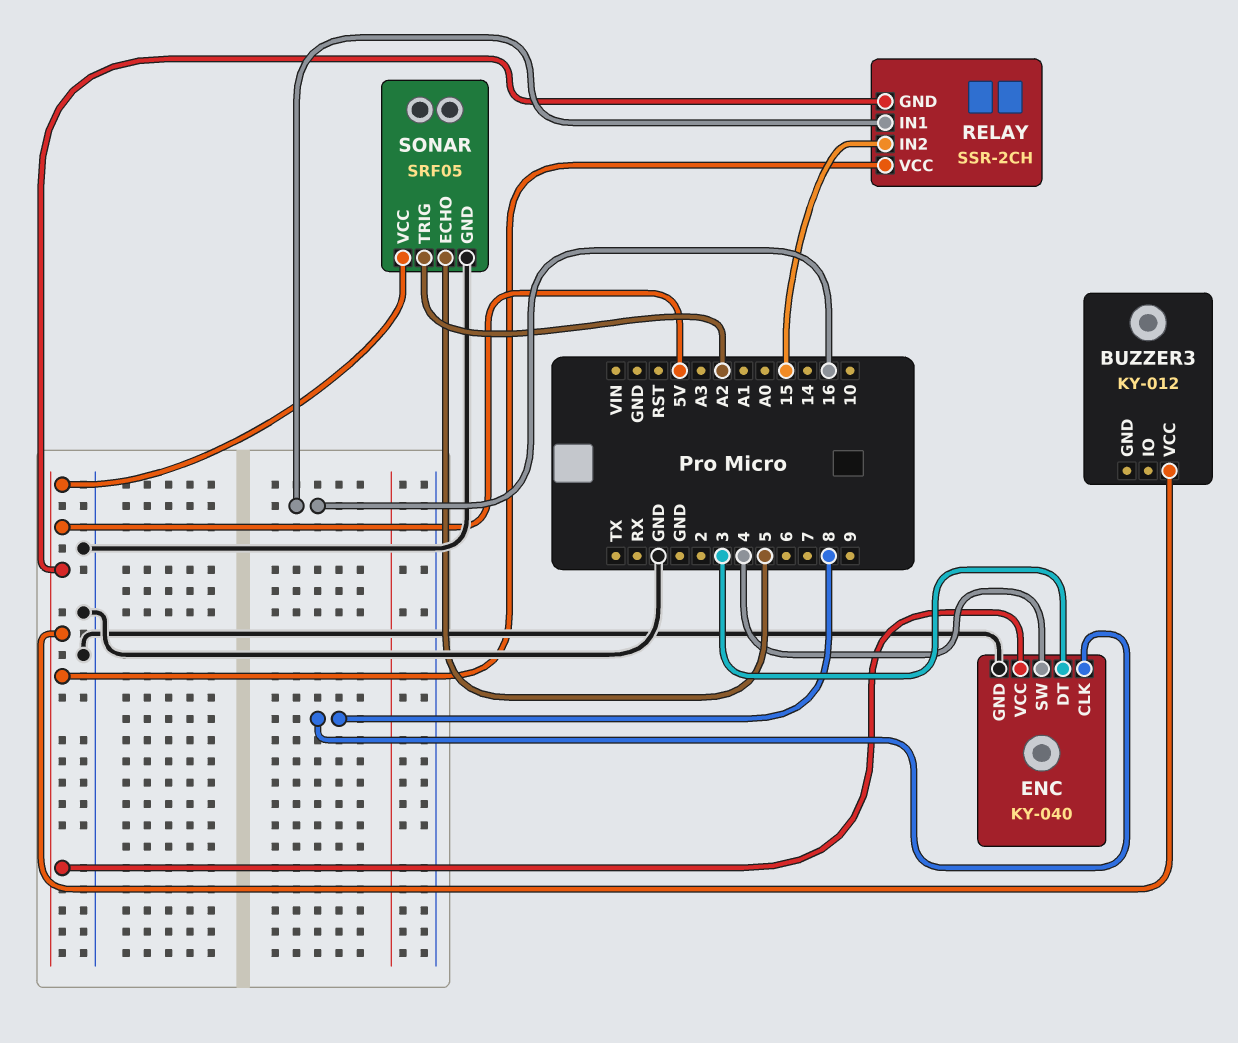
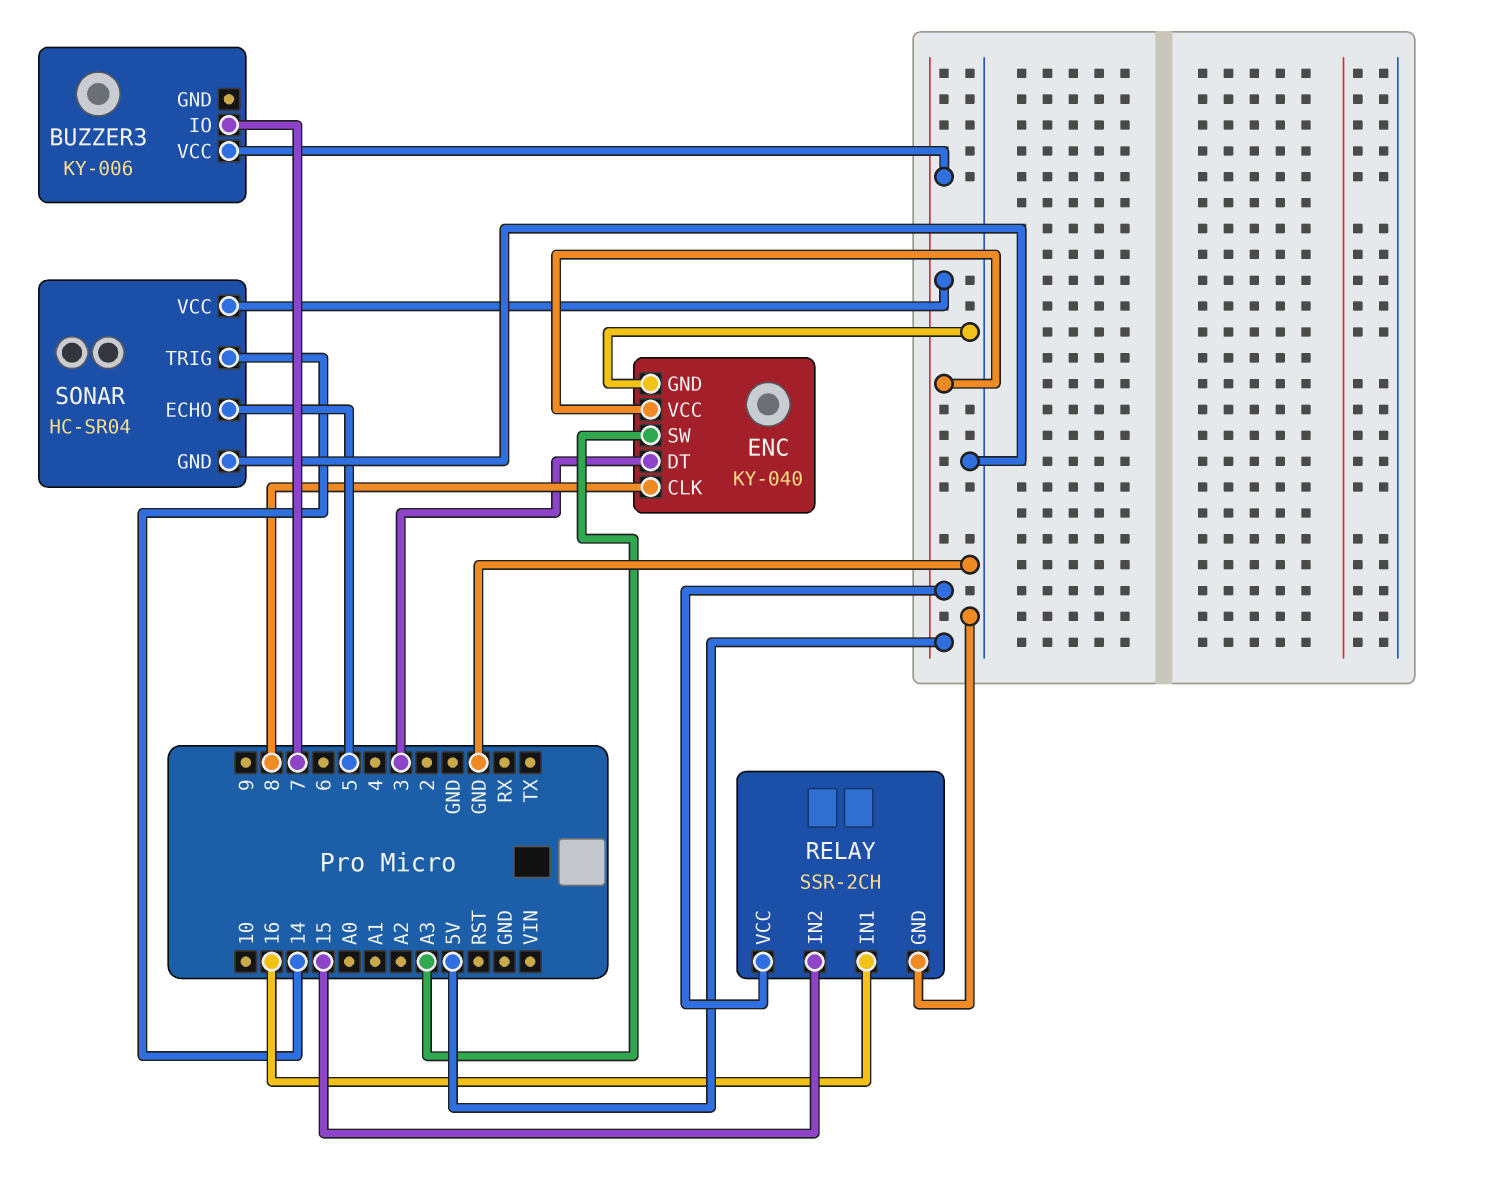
BUZZER3: KY-012 -> KY-006
BUZZER3 pin IO: none -> 7
ENC pin SW: 4 -> A3
RELAY pin GND: 5V -> GND
SONAR: SRF05 -> HC-SR04
SONAR pin TRIG: A2 -> 14

